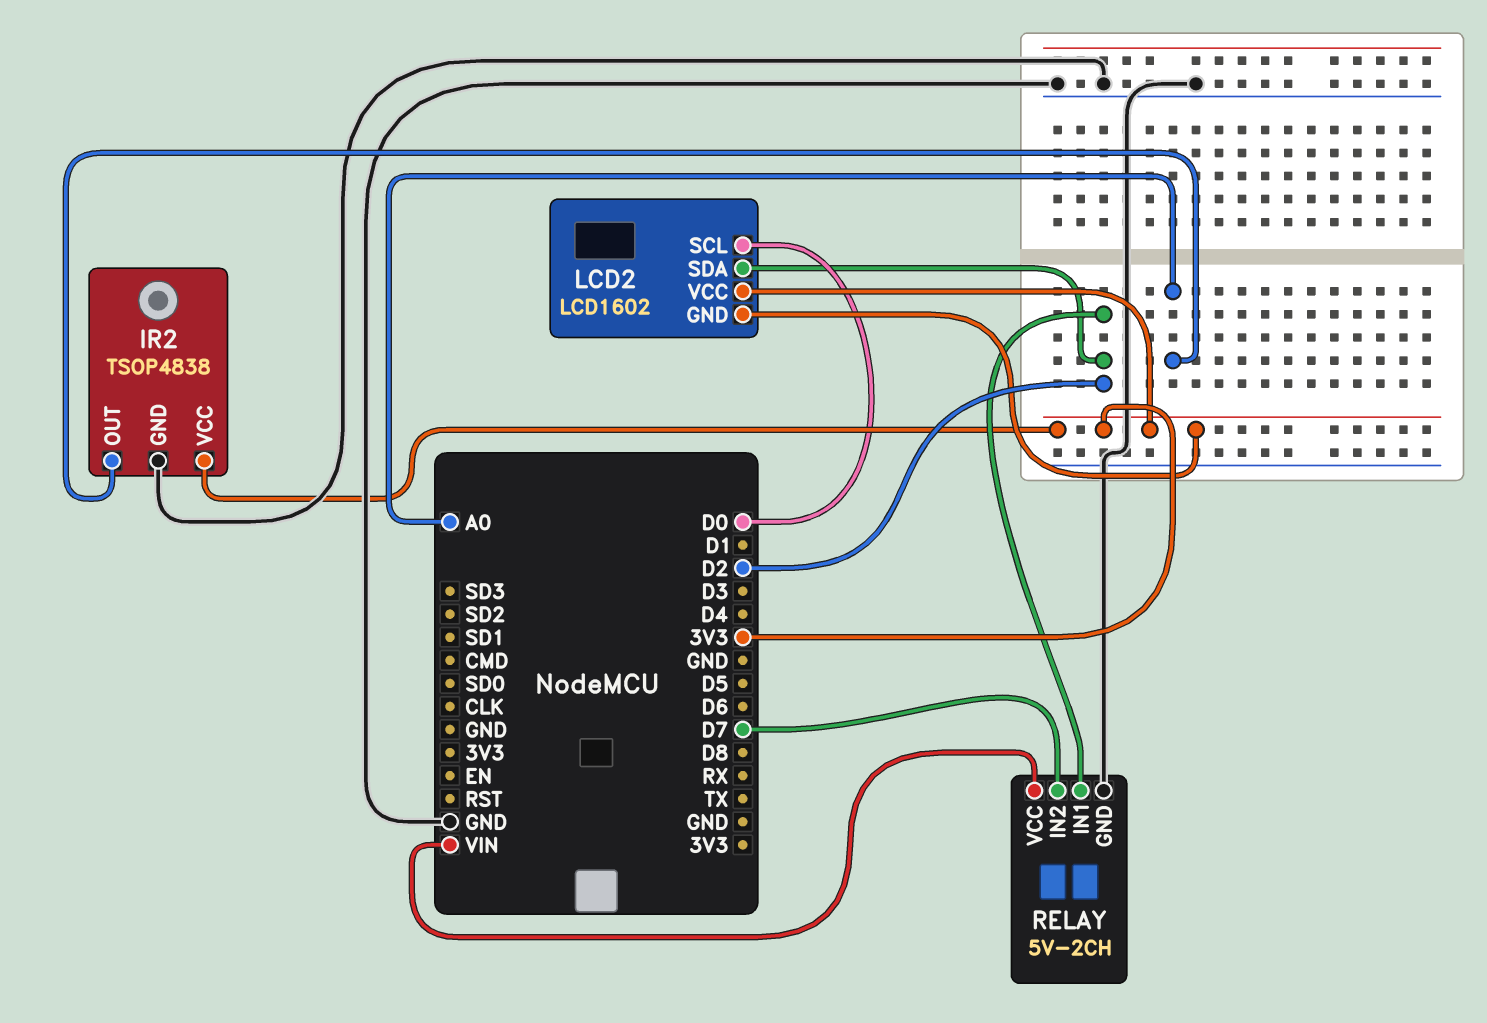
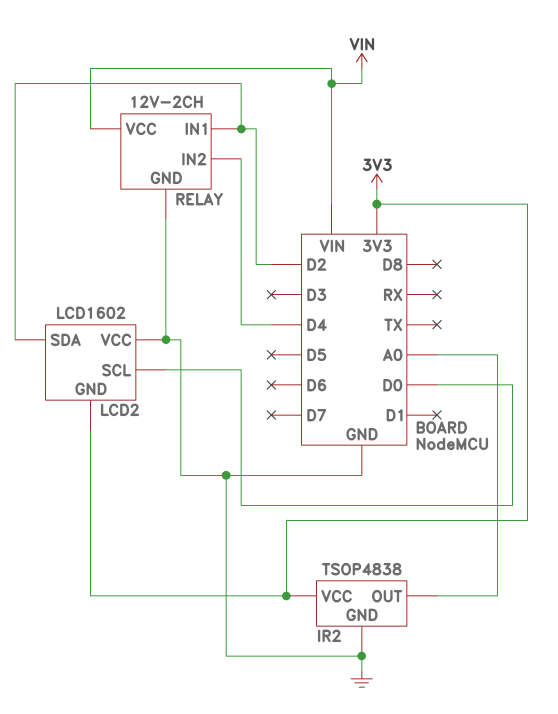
LCD2 pin VCC: 3V3 -> GND
RELAY: 5V-2CH -> 12V-2CH
RELAY pin IN2: D7 -> D4

